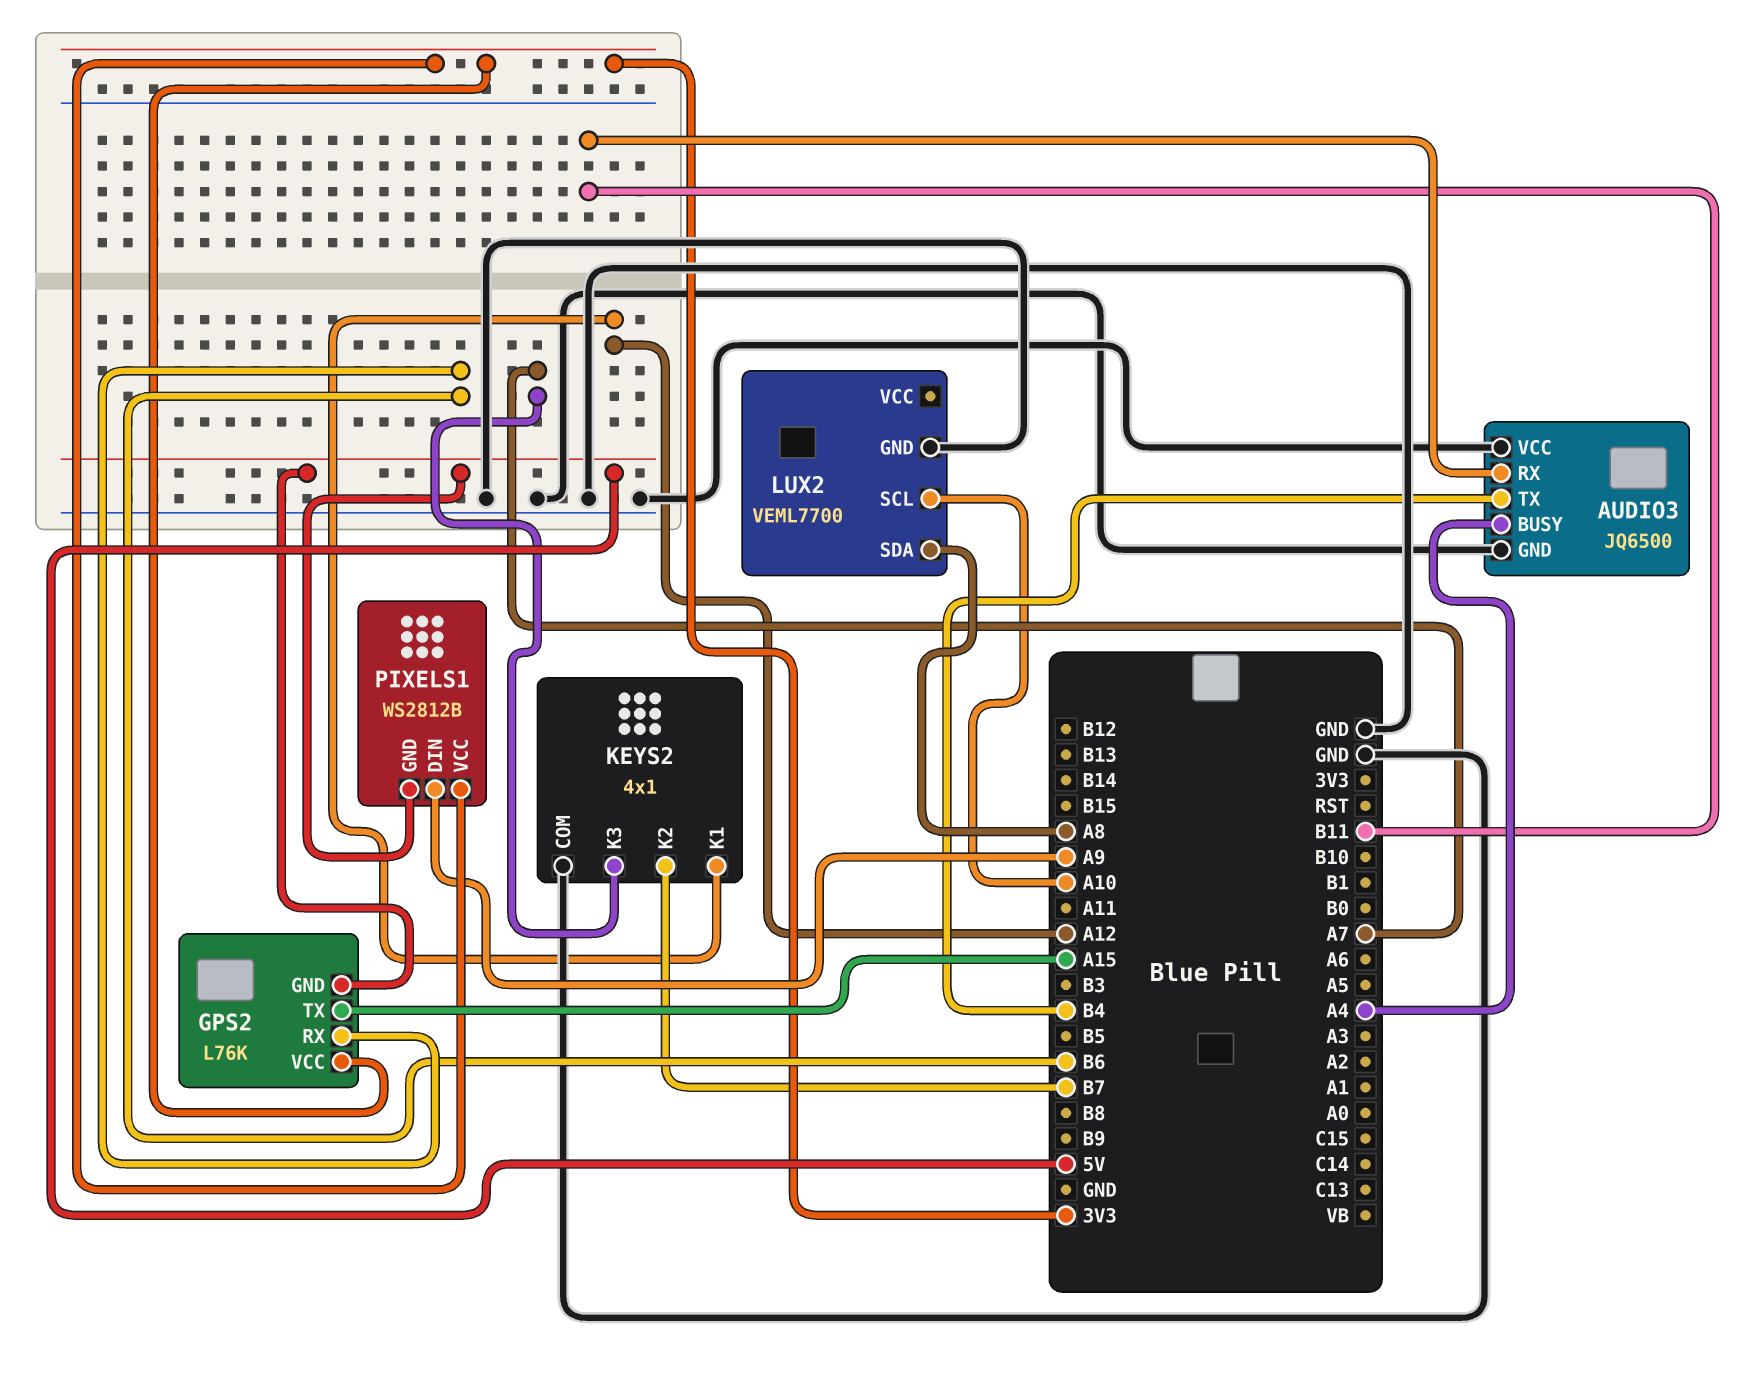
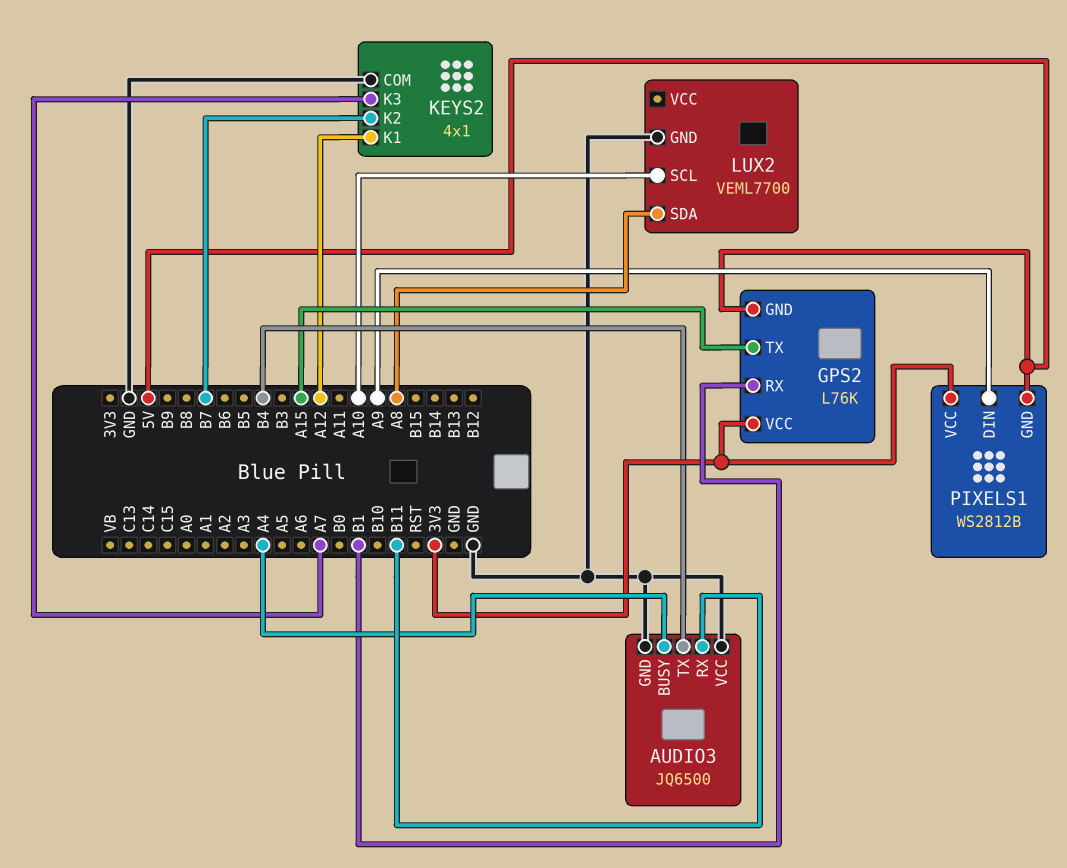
GPS2 pin RX: B6 -> B1

